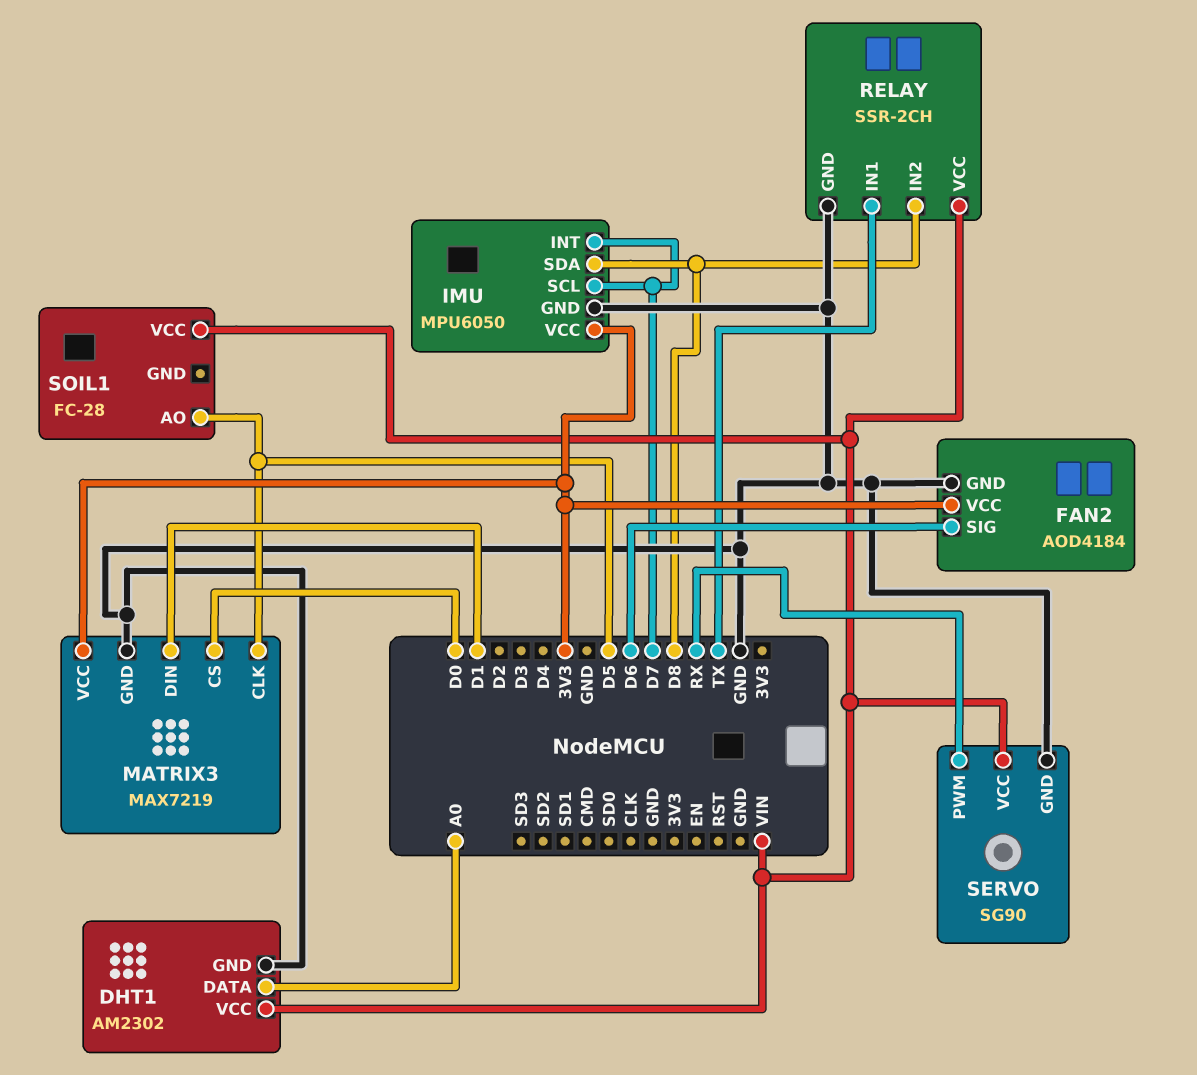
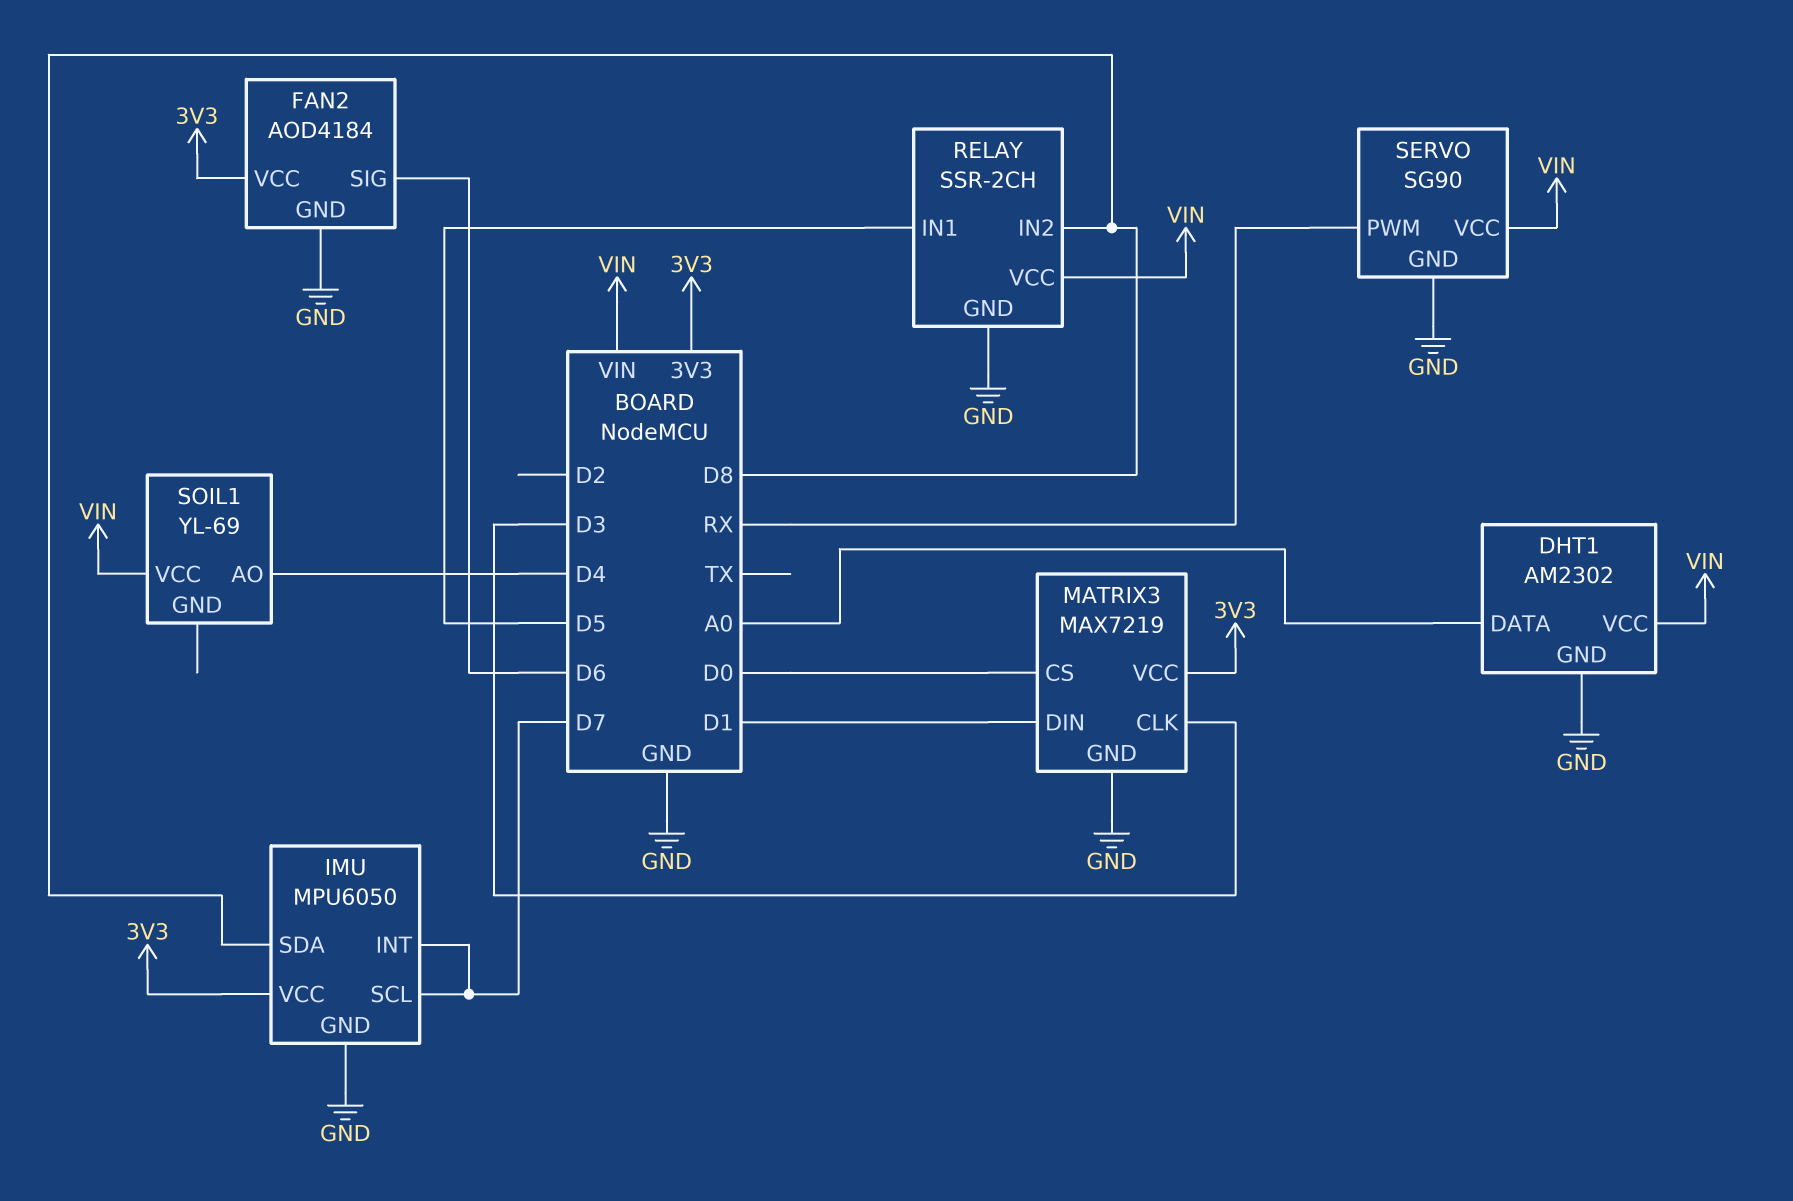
MATRIX3 pin CLK: D5 -> D3
RELAY pin IN1: TX -> D5
SOIL1: FC-28 -> YL-69
SOIL1 pin AO: D5 -> D4

